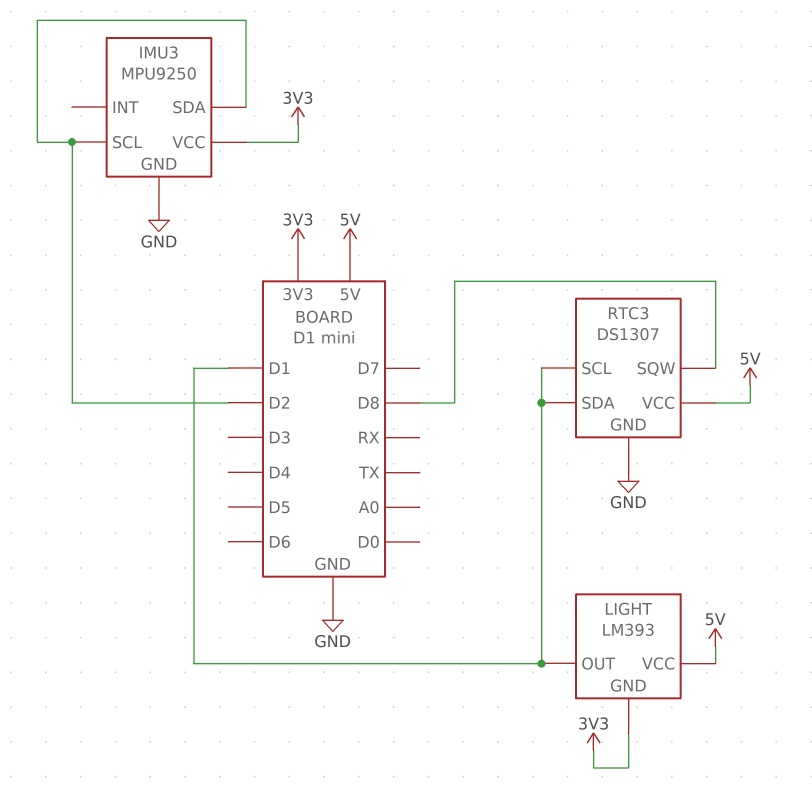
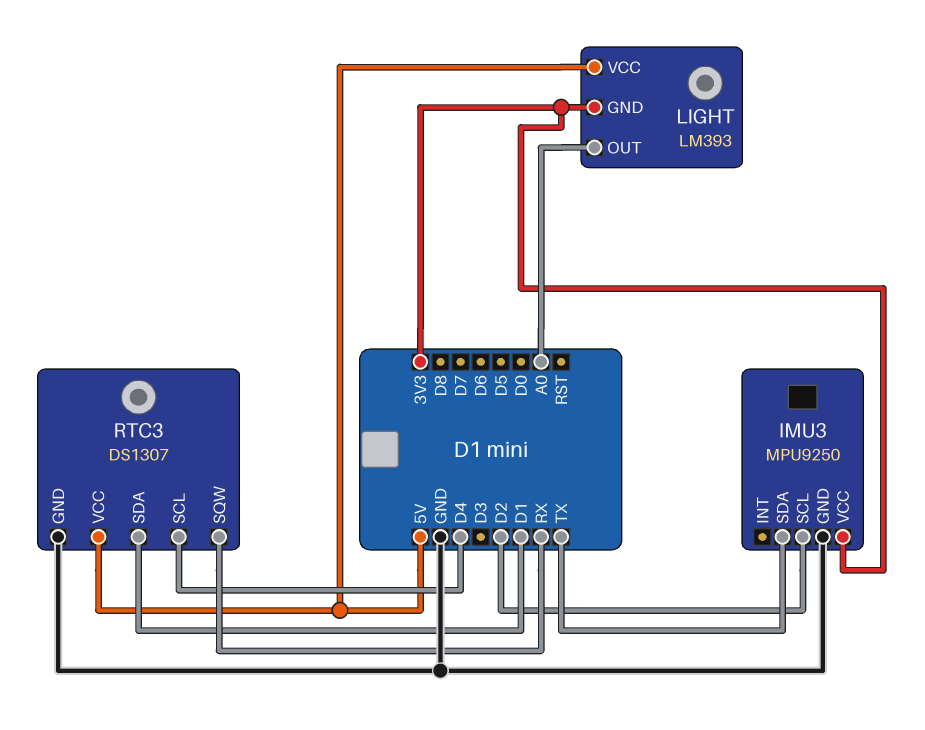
IMU3 pin SDA: D2 -> TX
LIGHT pin OUT: D1 -> A0
RTC3 pin SCL: D1 -> D4
RTC3 pin SQW: D8 -> RX

